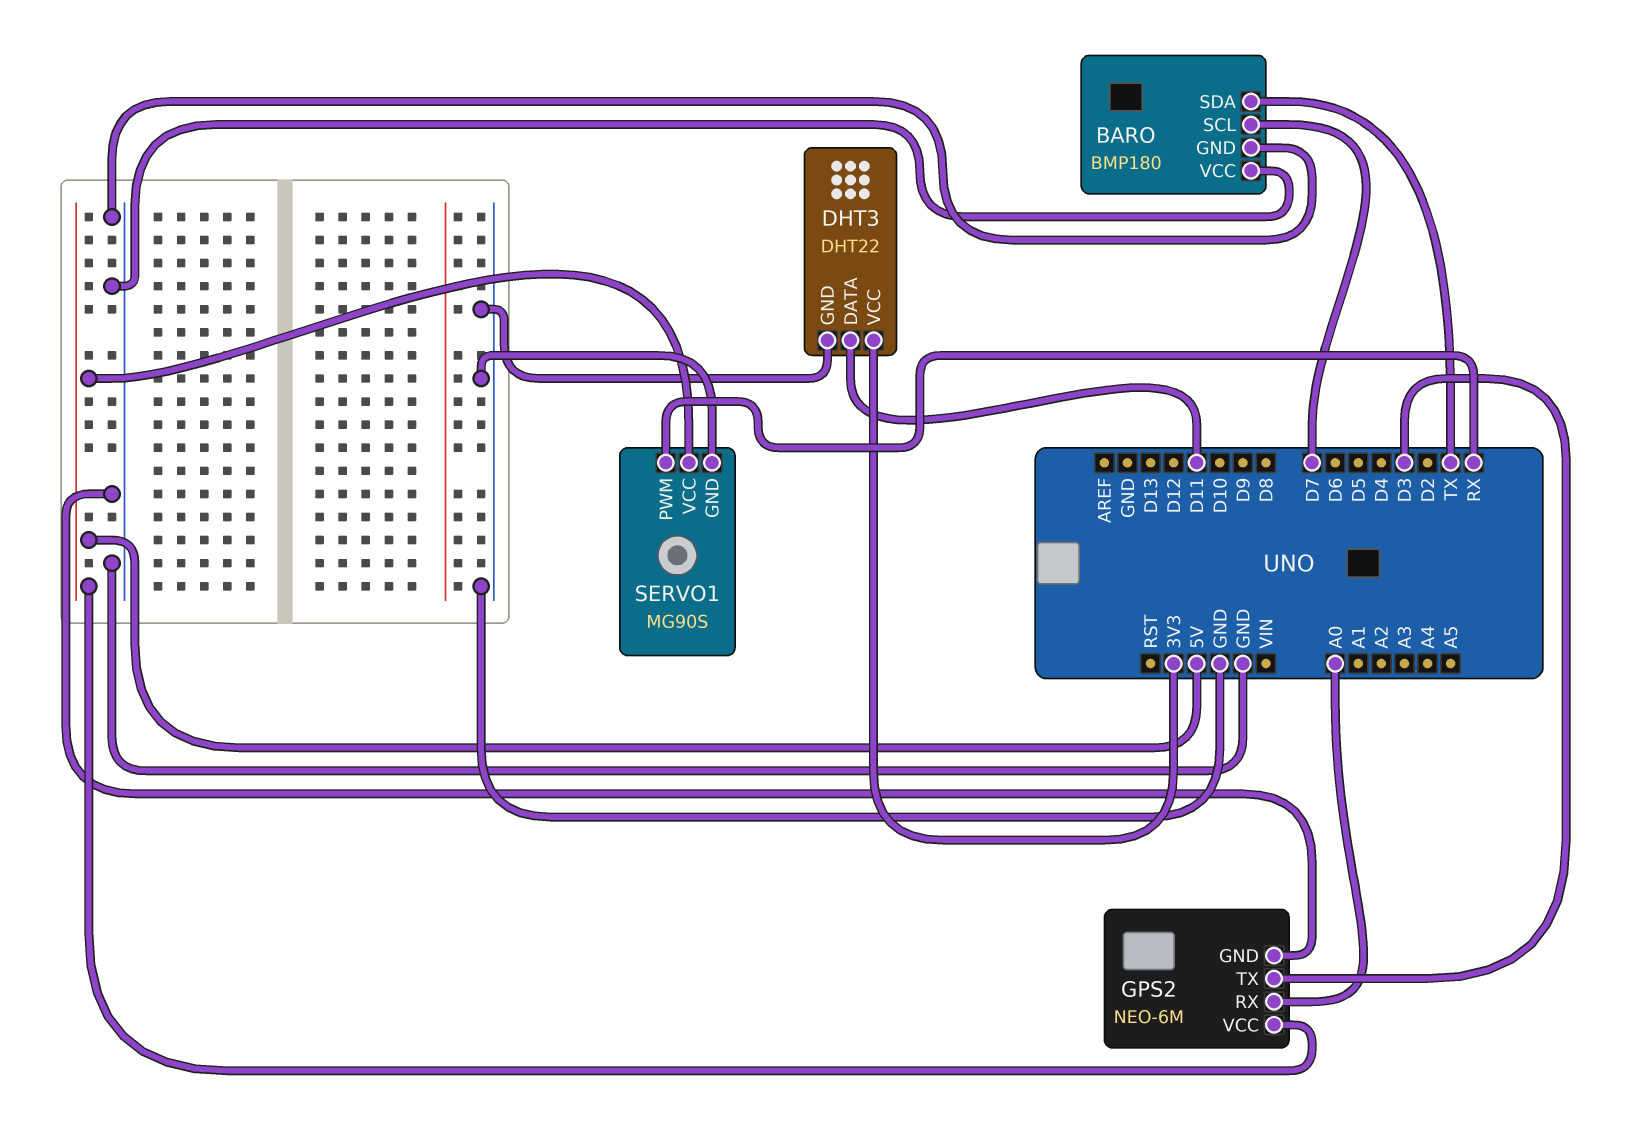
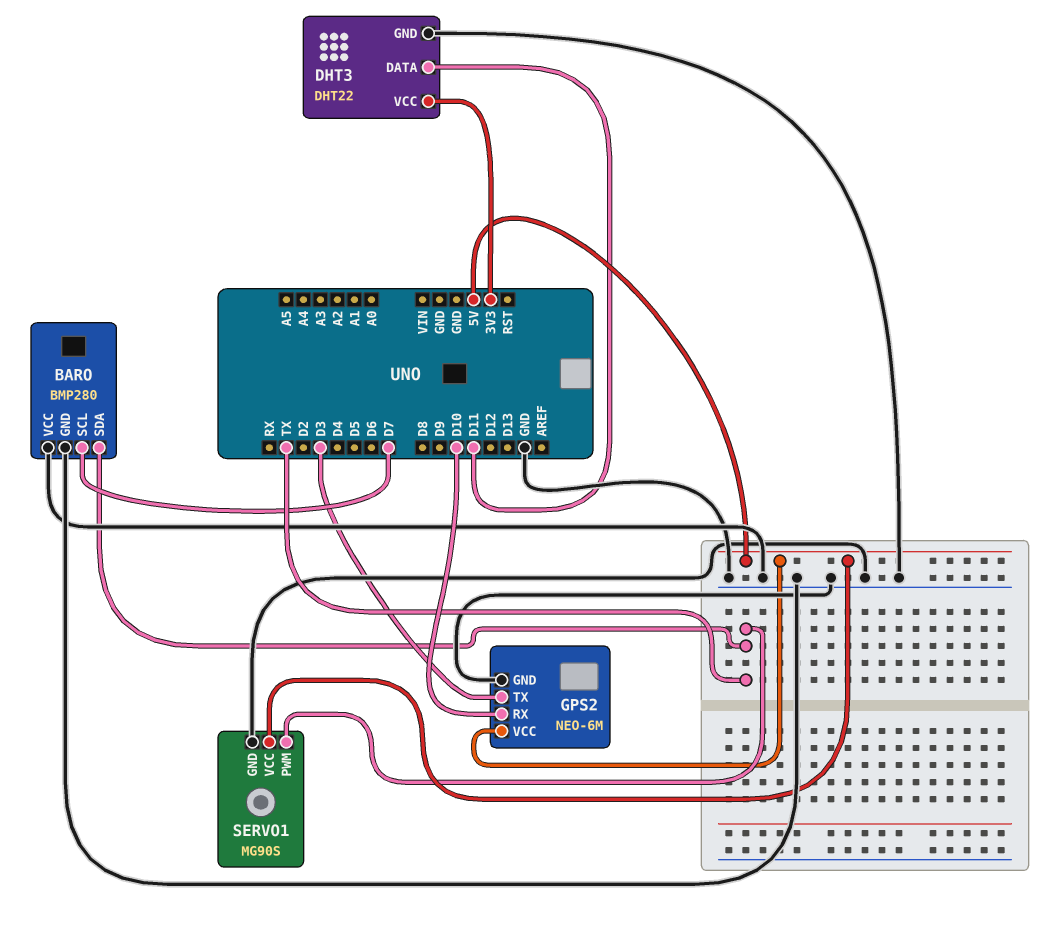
BARO: BMP180 -> BMP280
GPS2 pin RX: A0 -> D10
SERVO1 pin PWM: RX -> TX

